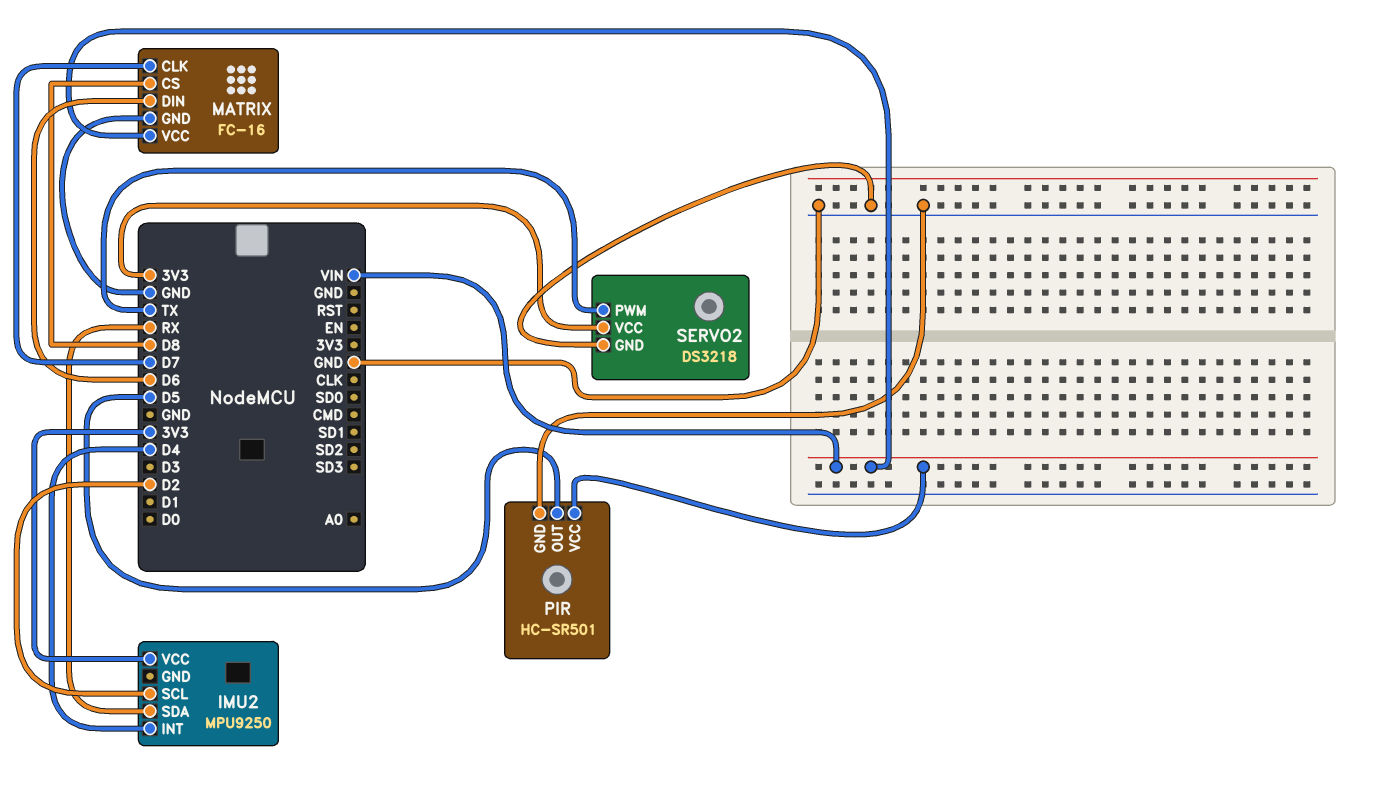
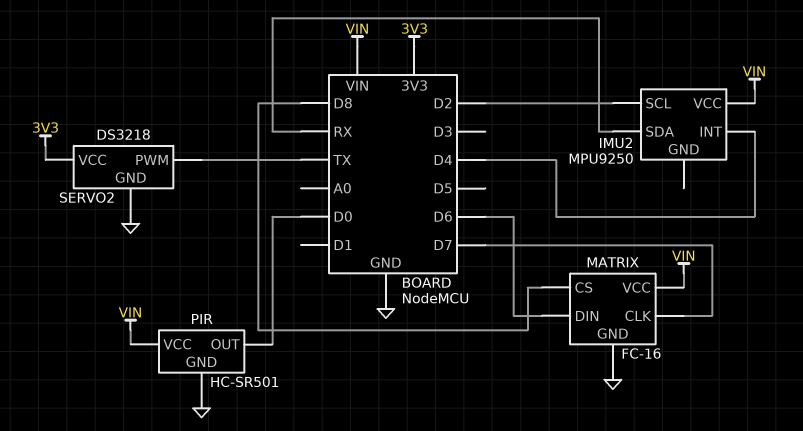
IMU2 pin VCC: 3V3 -> VIN
PIR pin OUT: D5 -> D0

